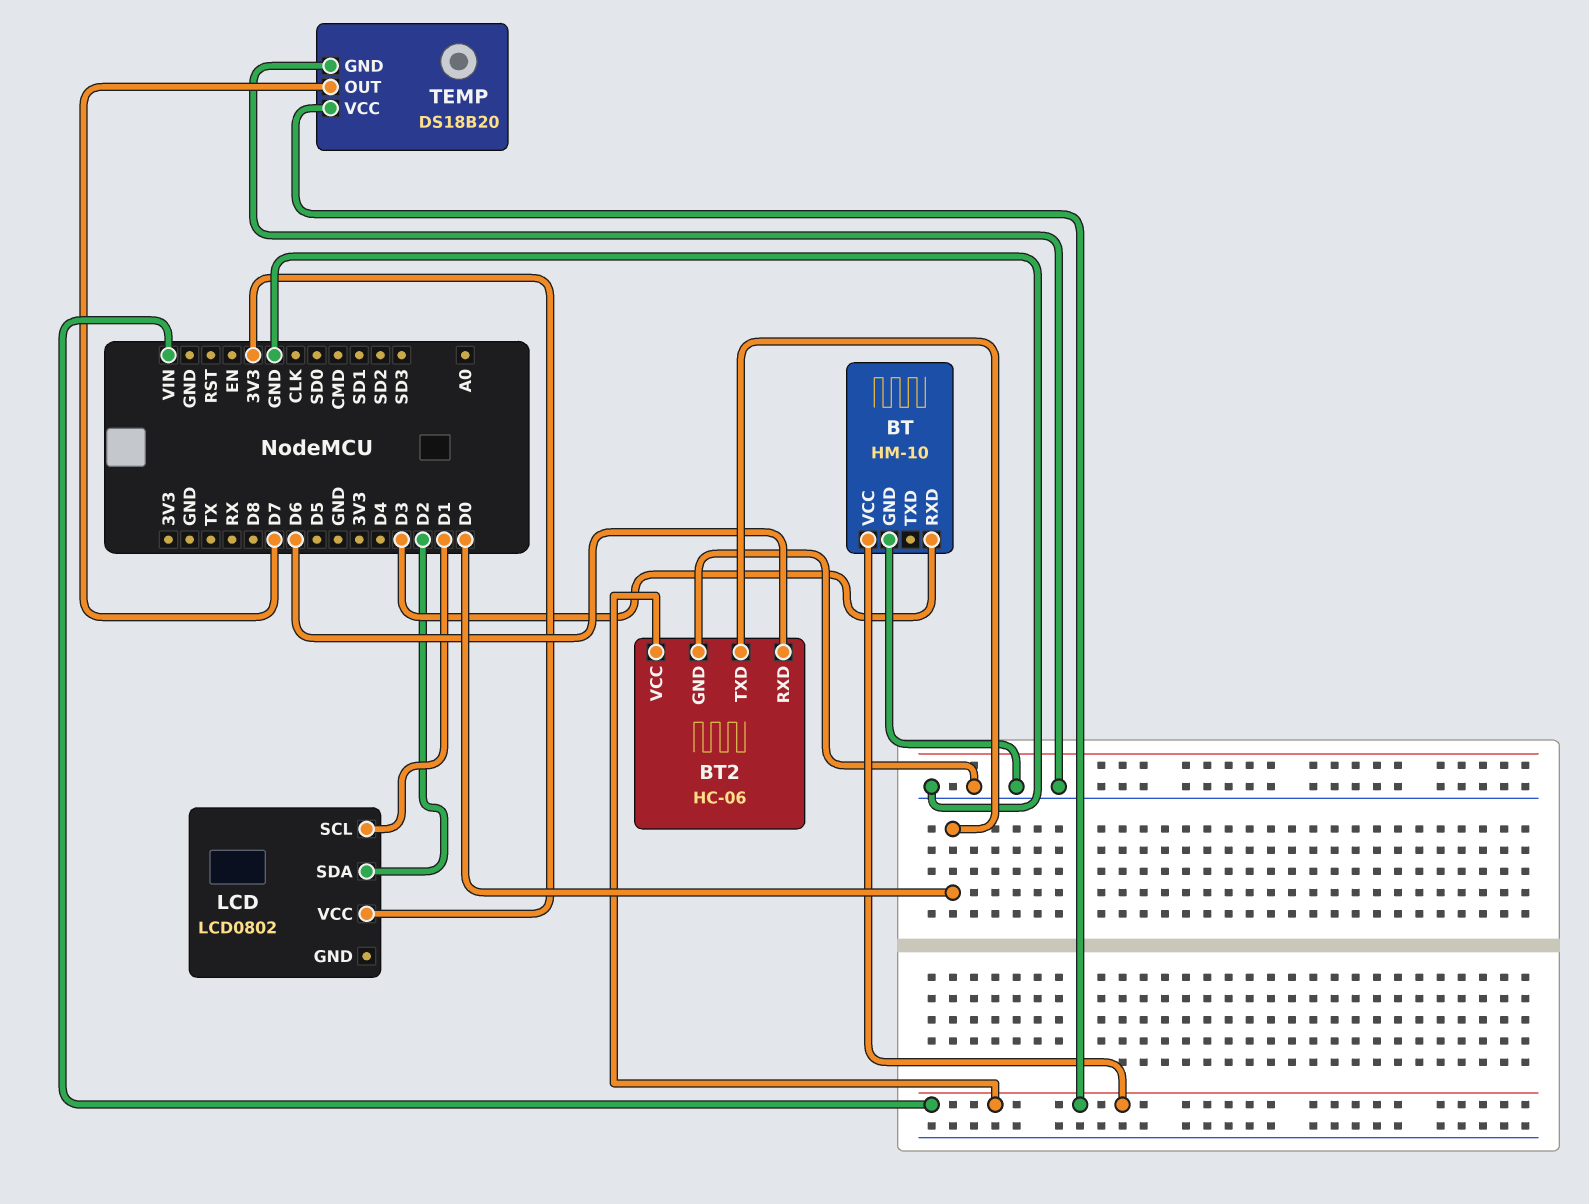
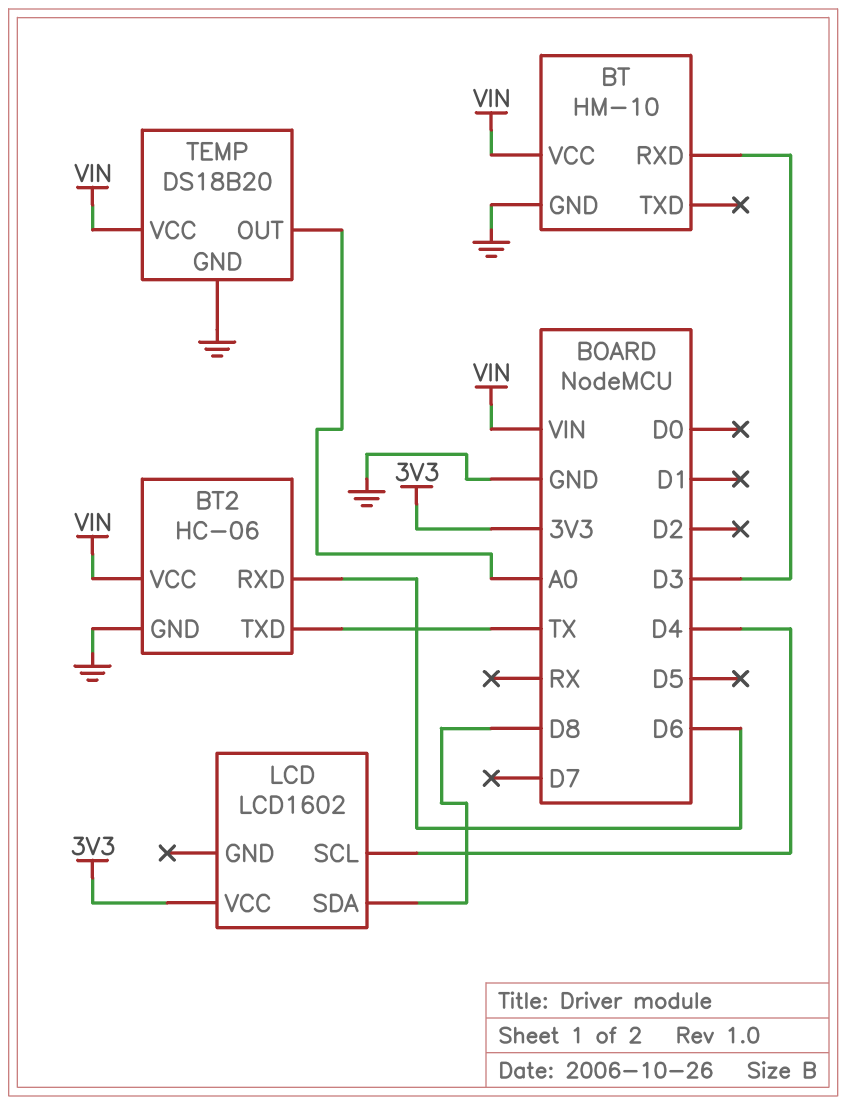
BT2 pin TXD: D0 -> TX
LCD: LCD0802 -> LCD1602
LCD pin SCL: D1 -> D4
LCD pin SDA: D2 -> D8
TEMP pin OUT: D7 -> A0

